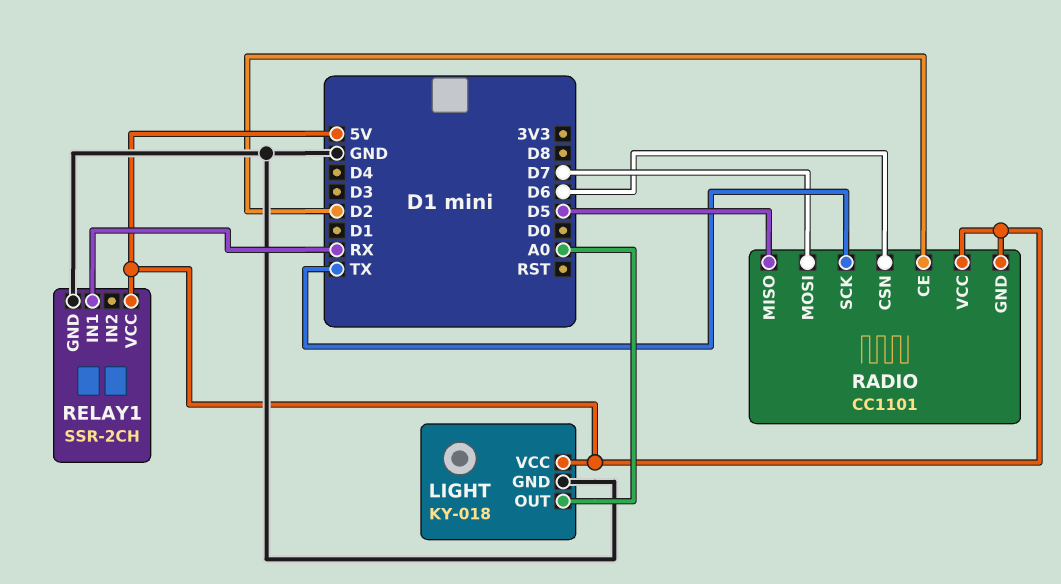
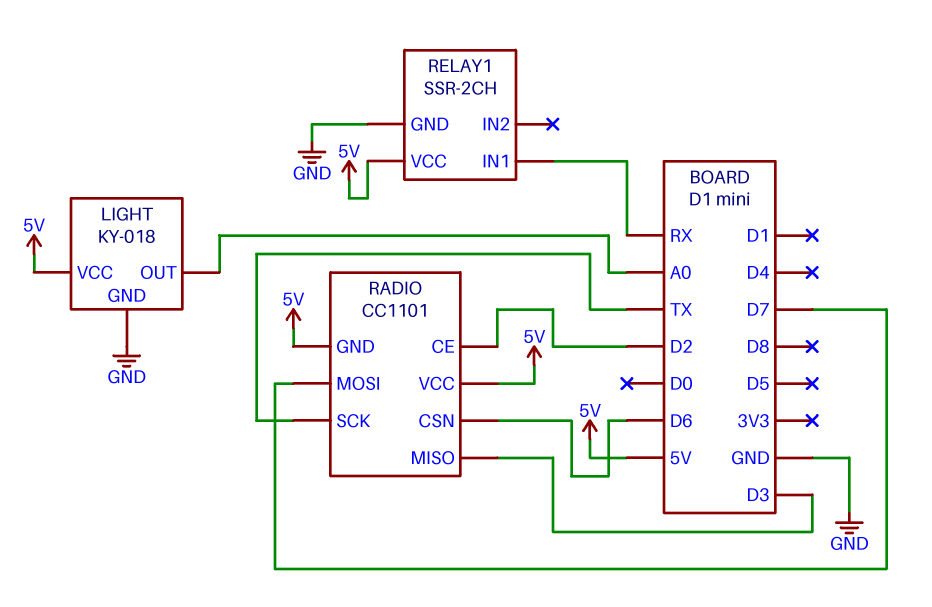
RADIO pin MISO: D5 -> D3

